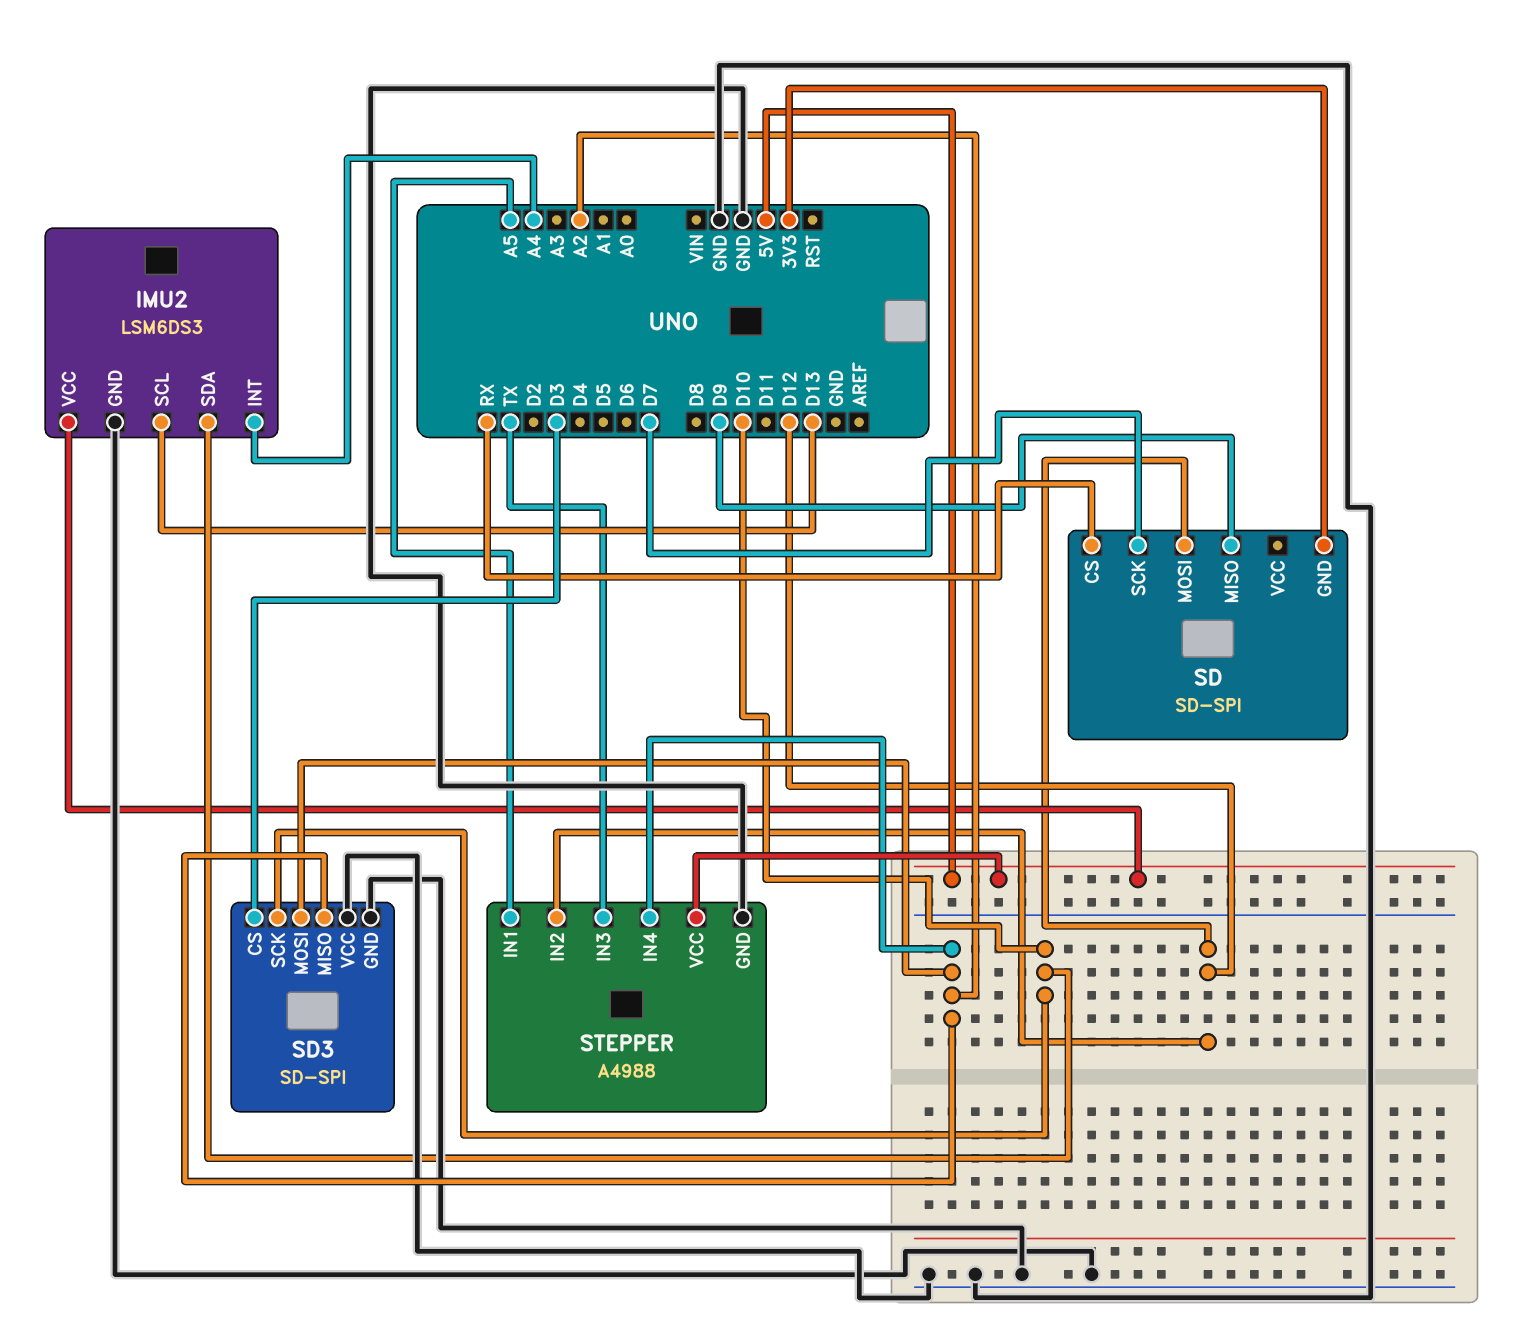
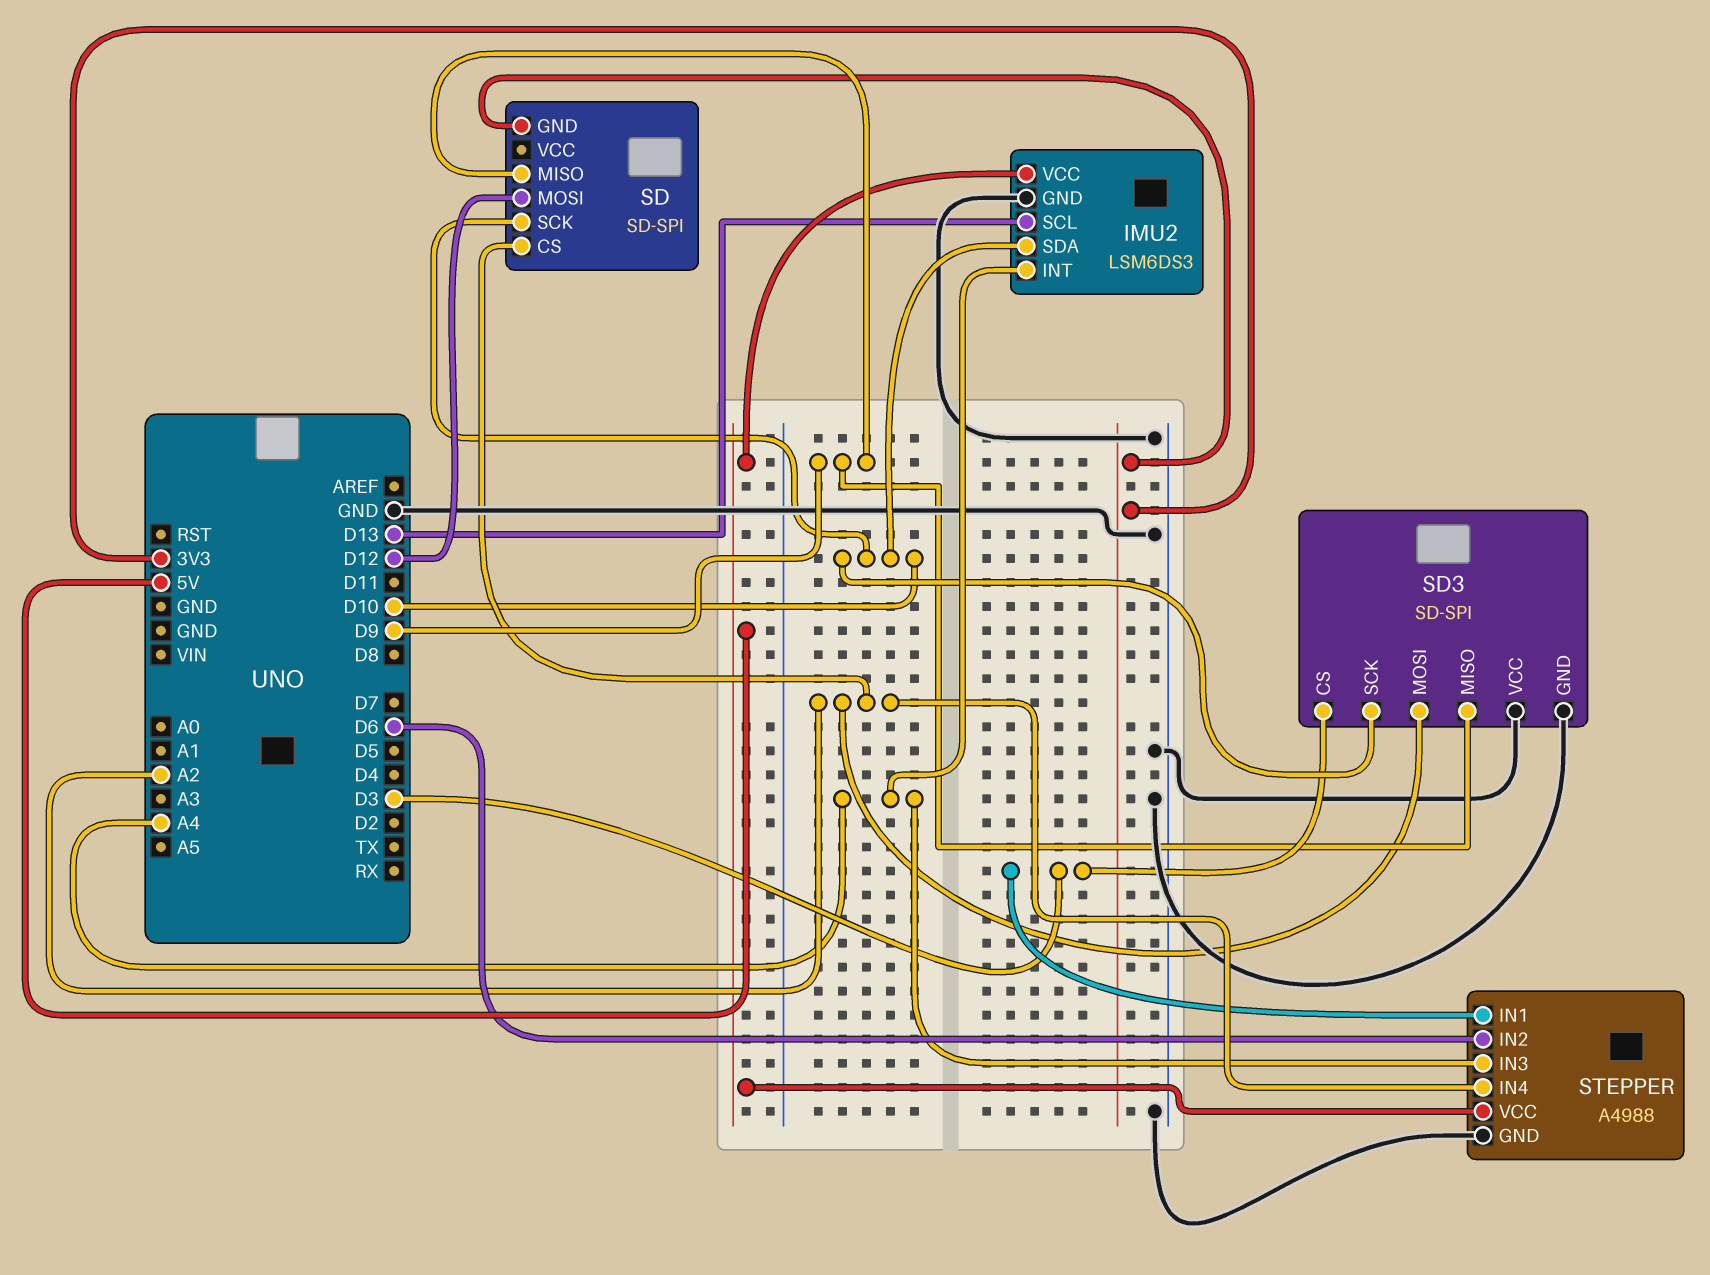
SD pin CS: RX -> A2
SD pin SCK: D7 -> D10
SD3 pin MISO: A2 -> D9
STEPPER pin IN1: A5 -> D3
STEPPER pin IN2: D12 -> D6
STEPPER pin IN3: TX -> A4

